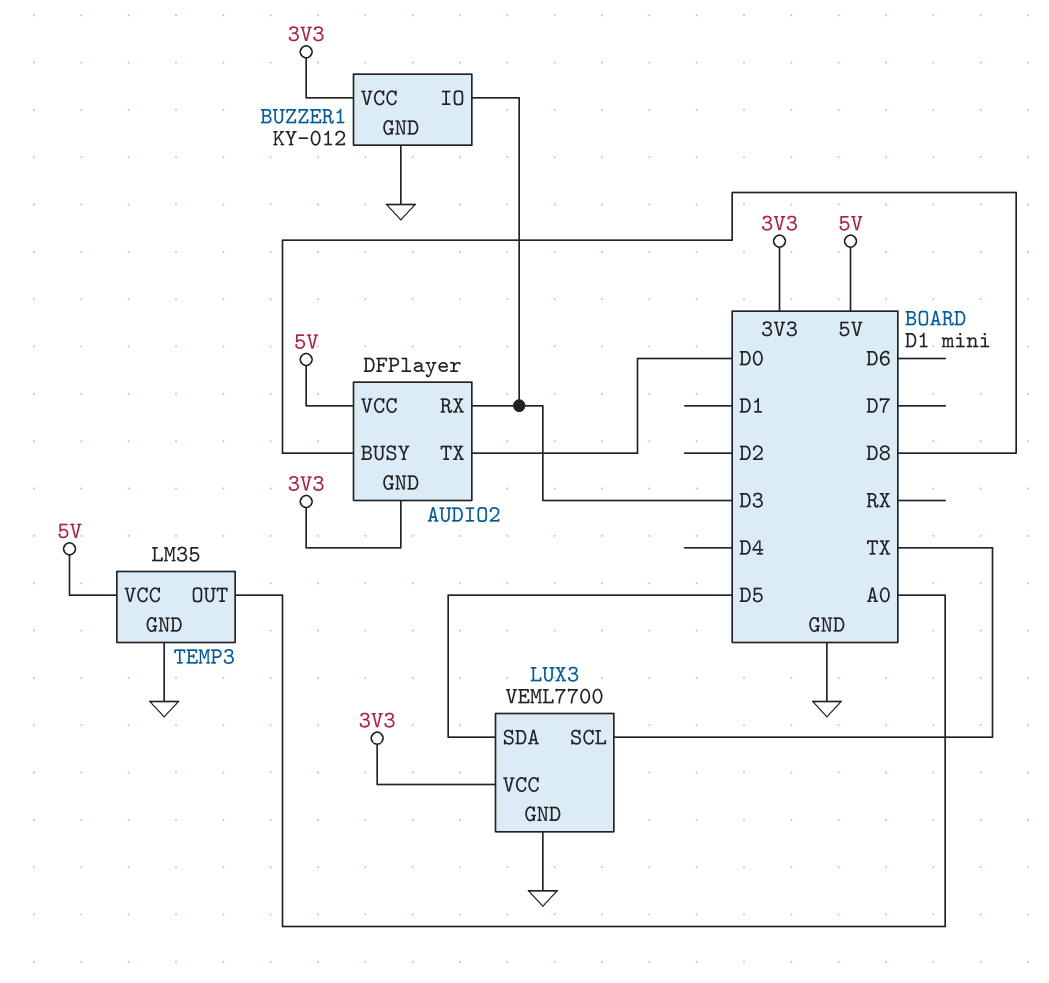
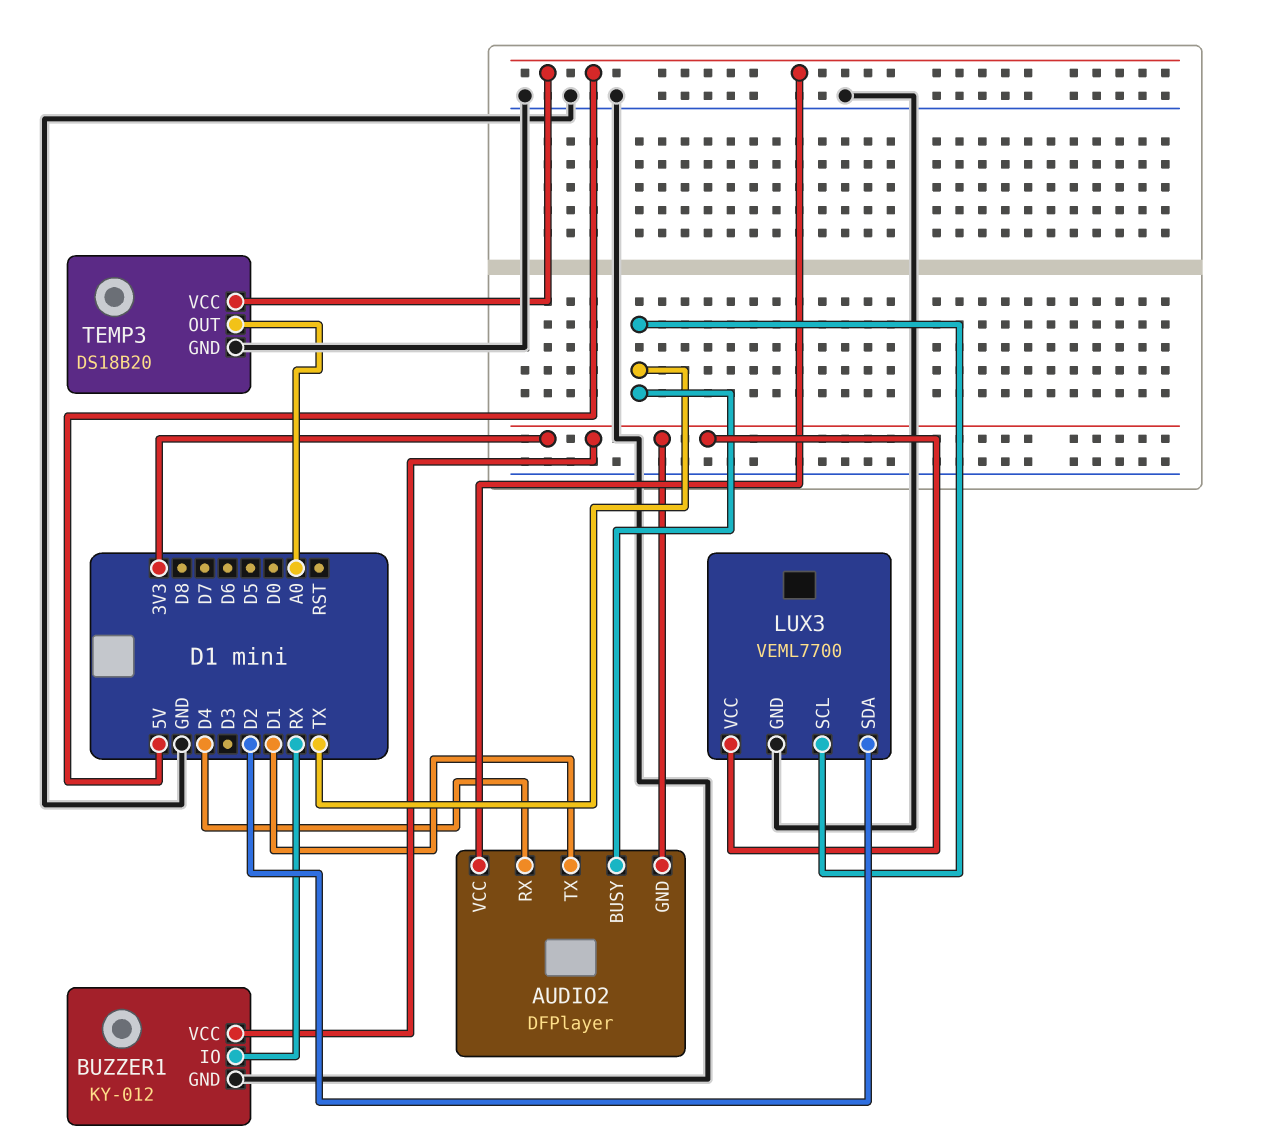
AUDIO2 pin BUSY: D8 -> TX
AUDIO2 pin RX: D3 -> D4
AUDIO2 pin TX: D0 -> D1
BUZZER1 pin IO: D3 -> RX
LUX3 pin SDA: D5 -> D2
TEMP3: LM35 -> DS18B20

